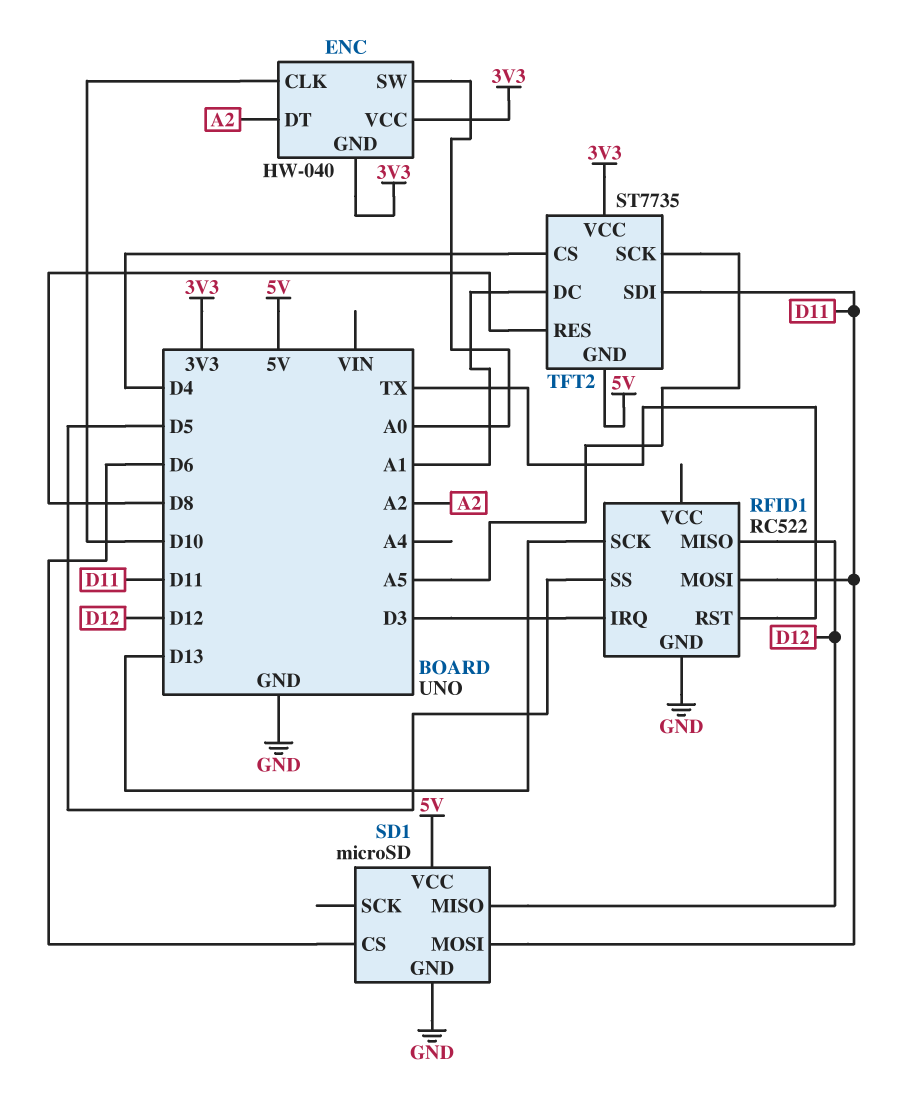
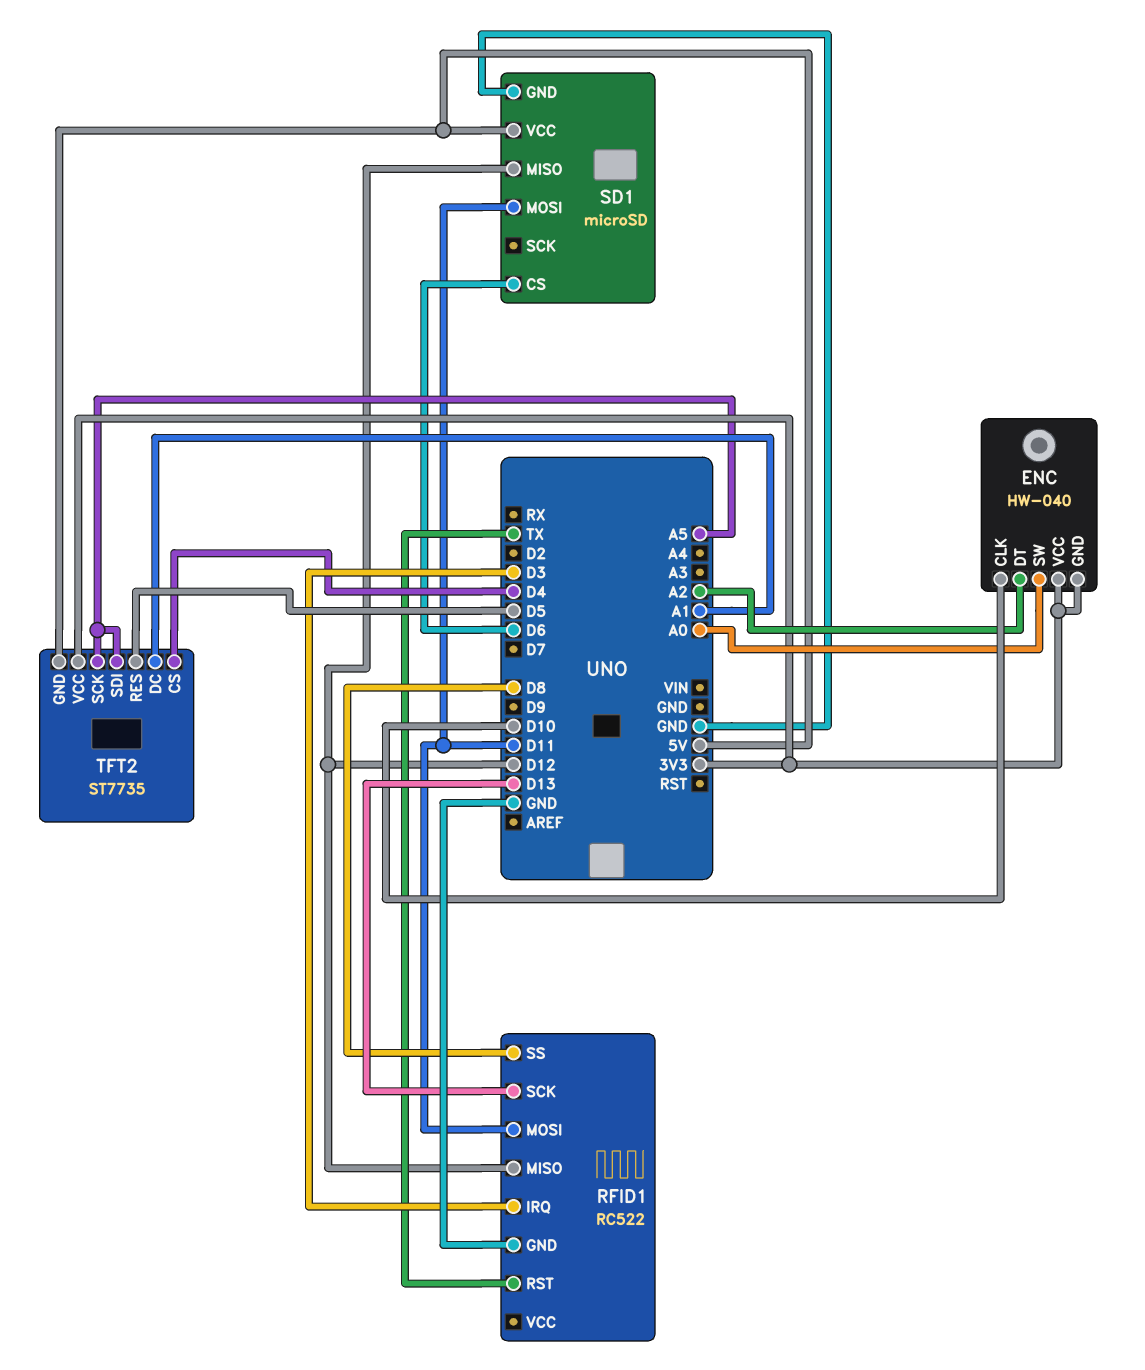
RFID1 pin SS: D5 -> D8
TFT2 pin RES: D8 -> D5
TFT2 pin SDI: D11 -> A5

